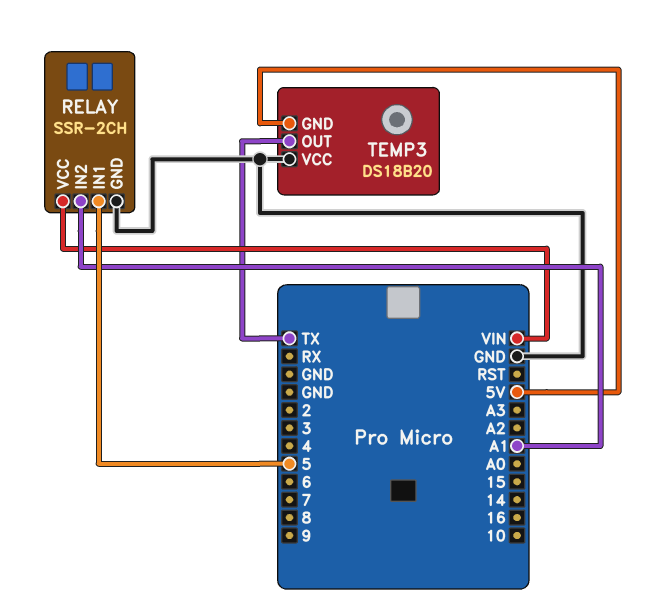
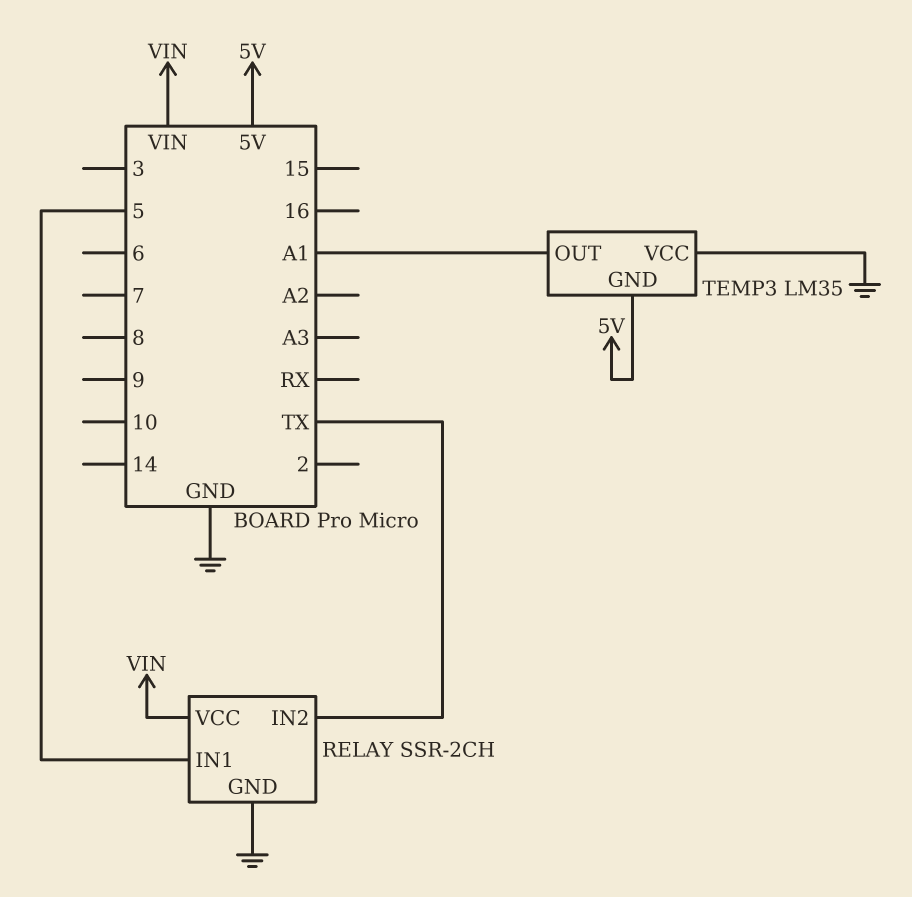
RELAY pin IN2: A1 -> TX
TEMP3: DS18B20 -> LM35
TEMP3 pin OUT: TX -> A1

